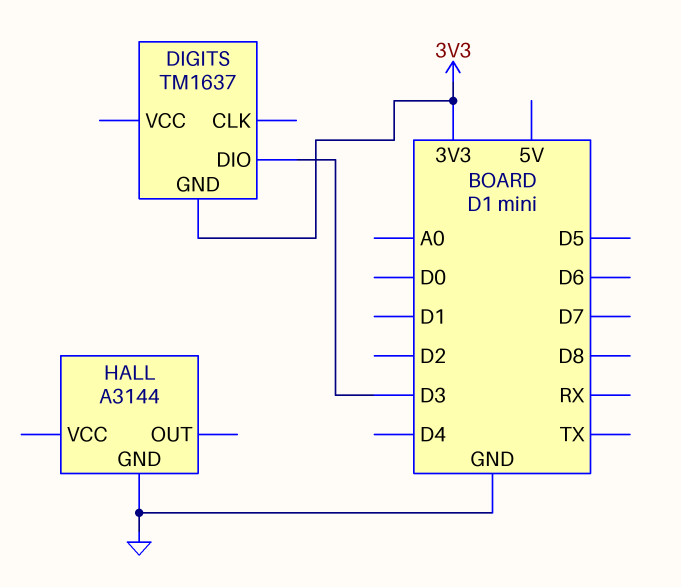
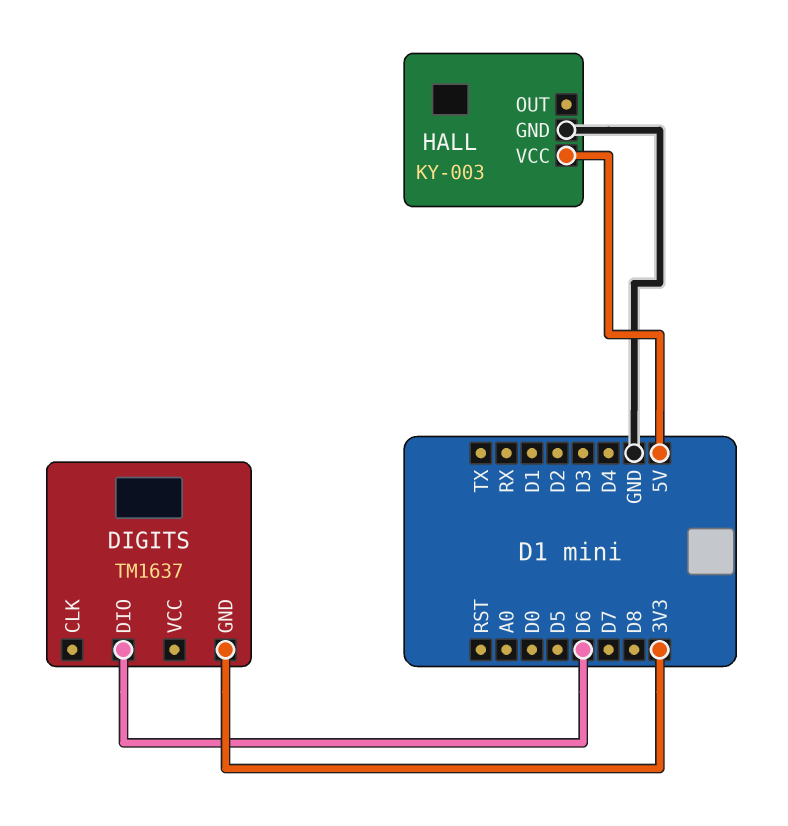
DIGITS pin DIO: D3 -> D6
HALL: A3144 -> KY-003
HALL pin VCC: none -> 5V

